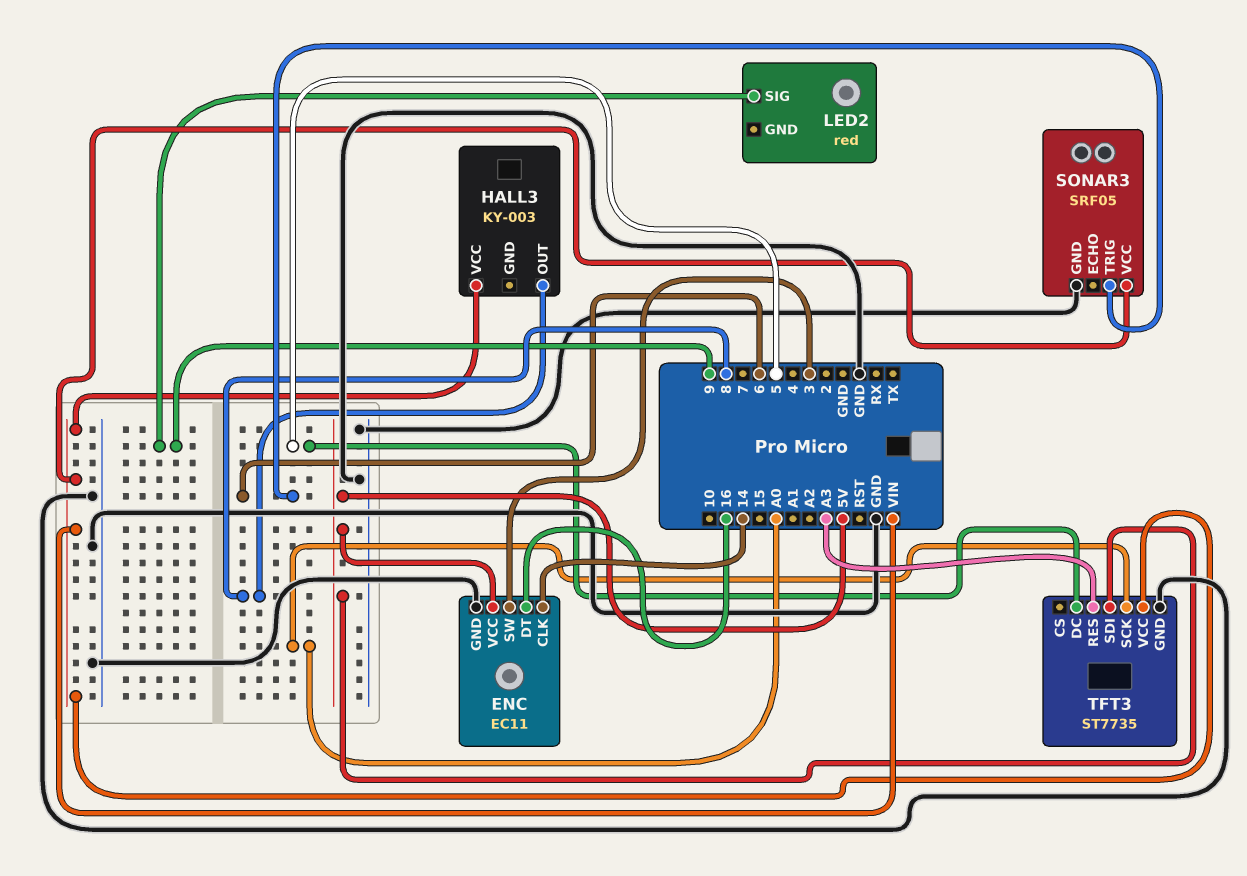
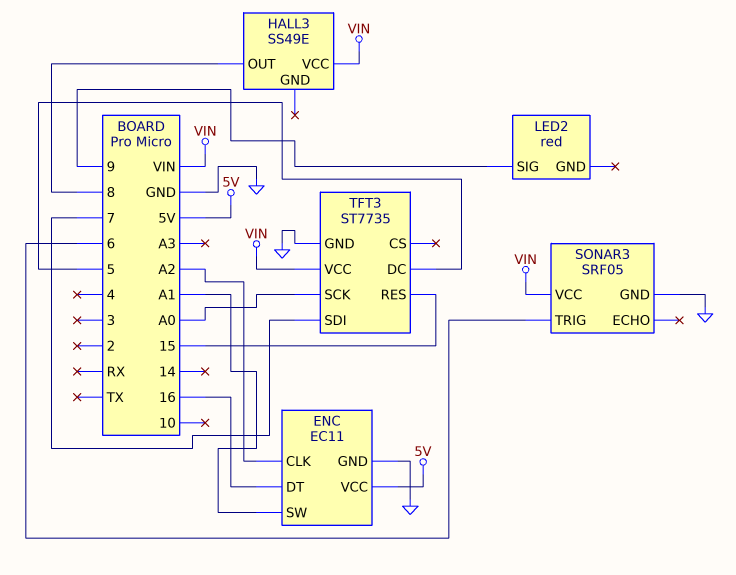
ENC pin CLK: 14 -> A2
ENC pin SW: 3 -> A1
HALL3: KY-003 -> SS49E
TFT3 pin RES: A3 -> 15
TFT3 pin SDI: 5V -> 7

